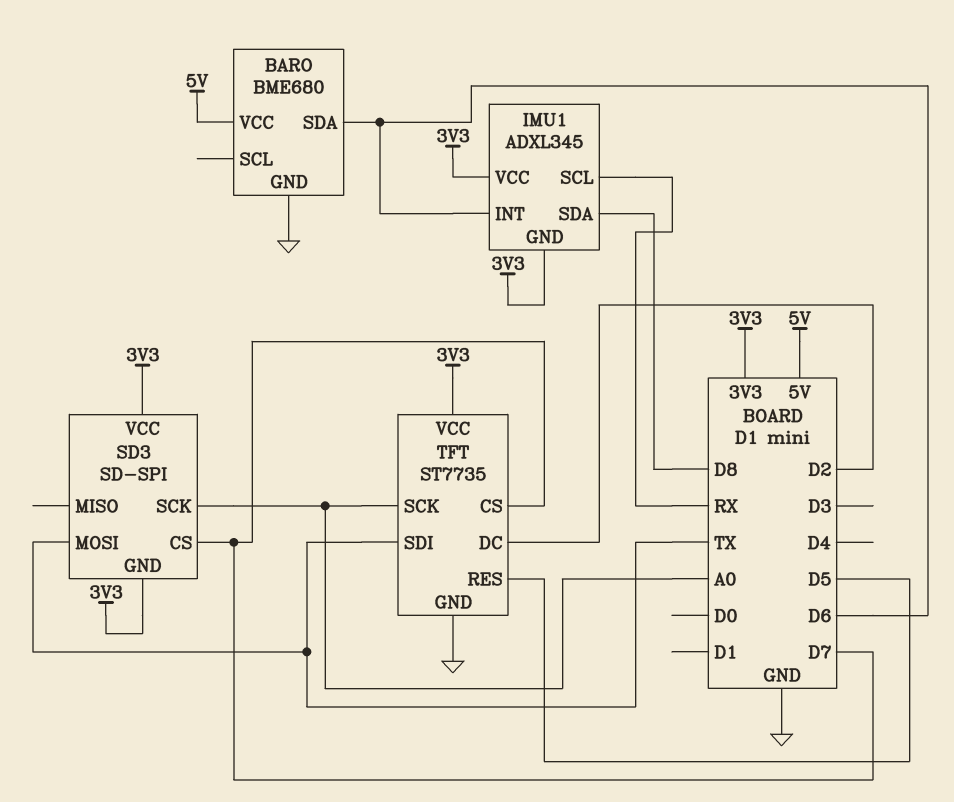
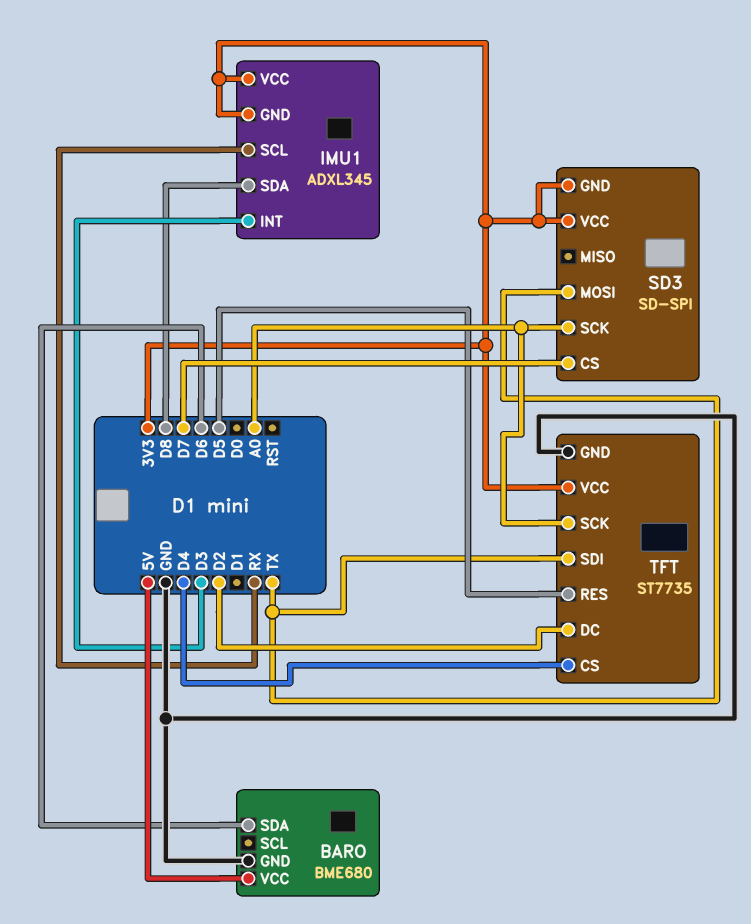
IMU1 pin INT: D6 -> D3
TFT pin CS: D7 -> D4

